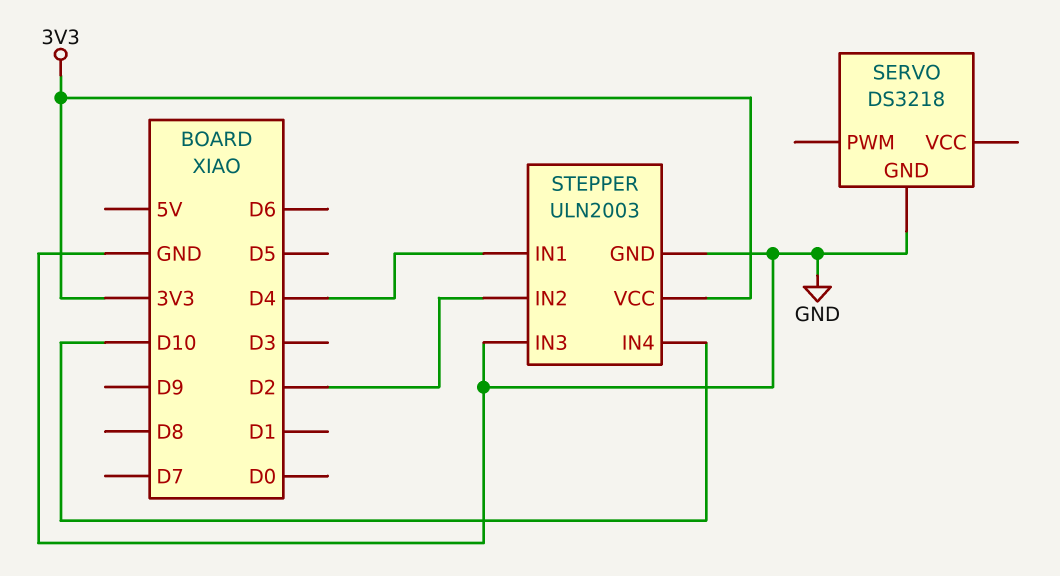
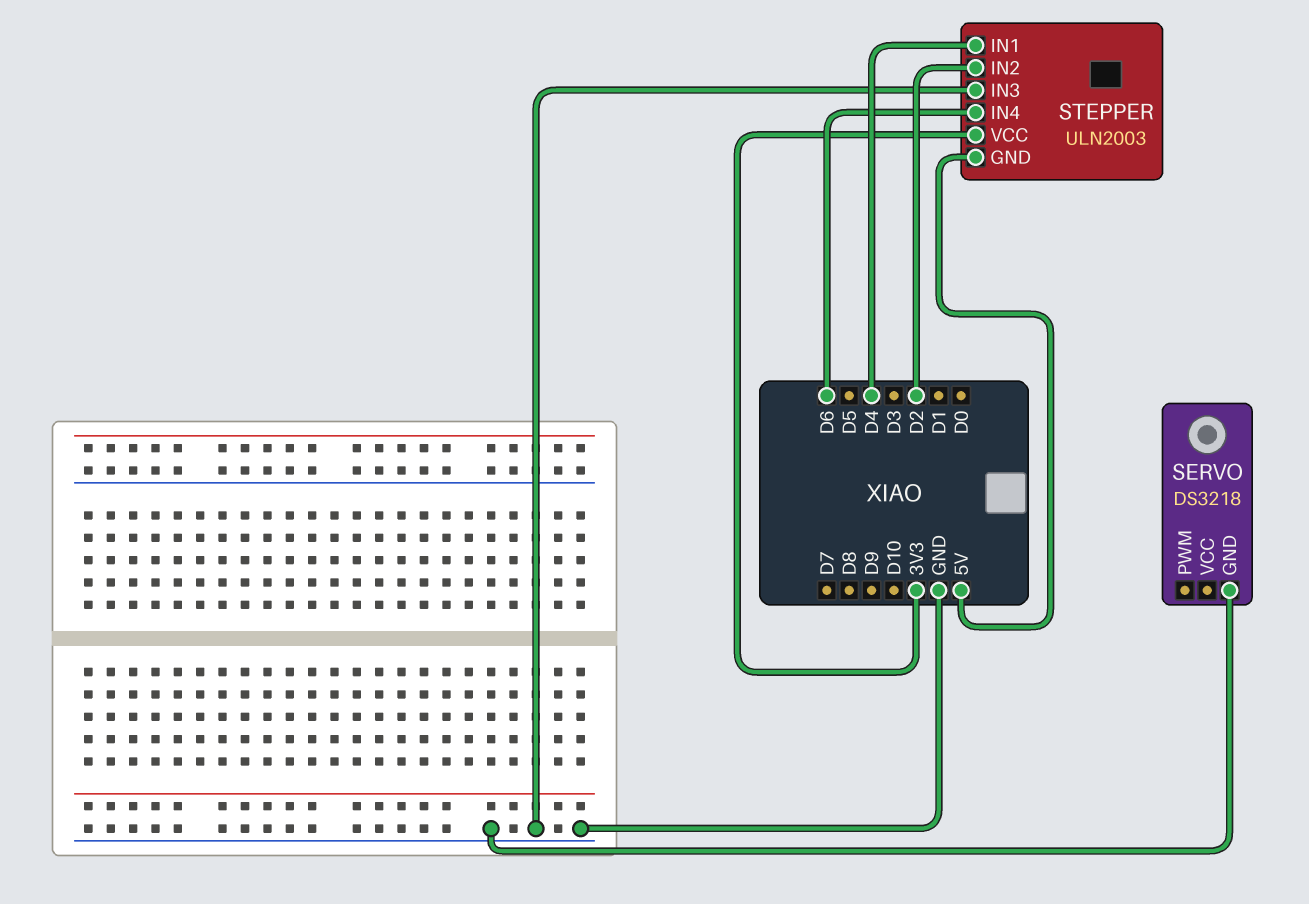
STEPPER pin GND: GND -> 5V
STEPPER pin IN4: D10 -> D6

